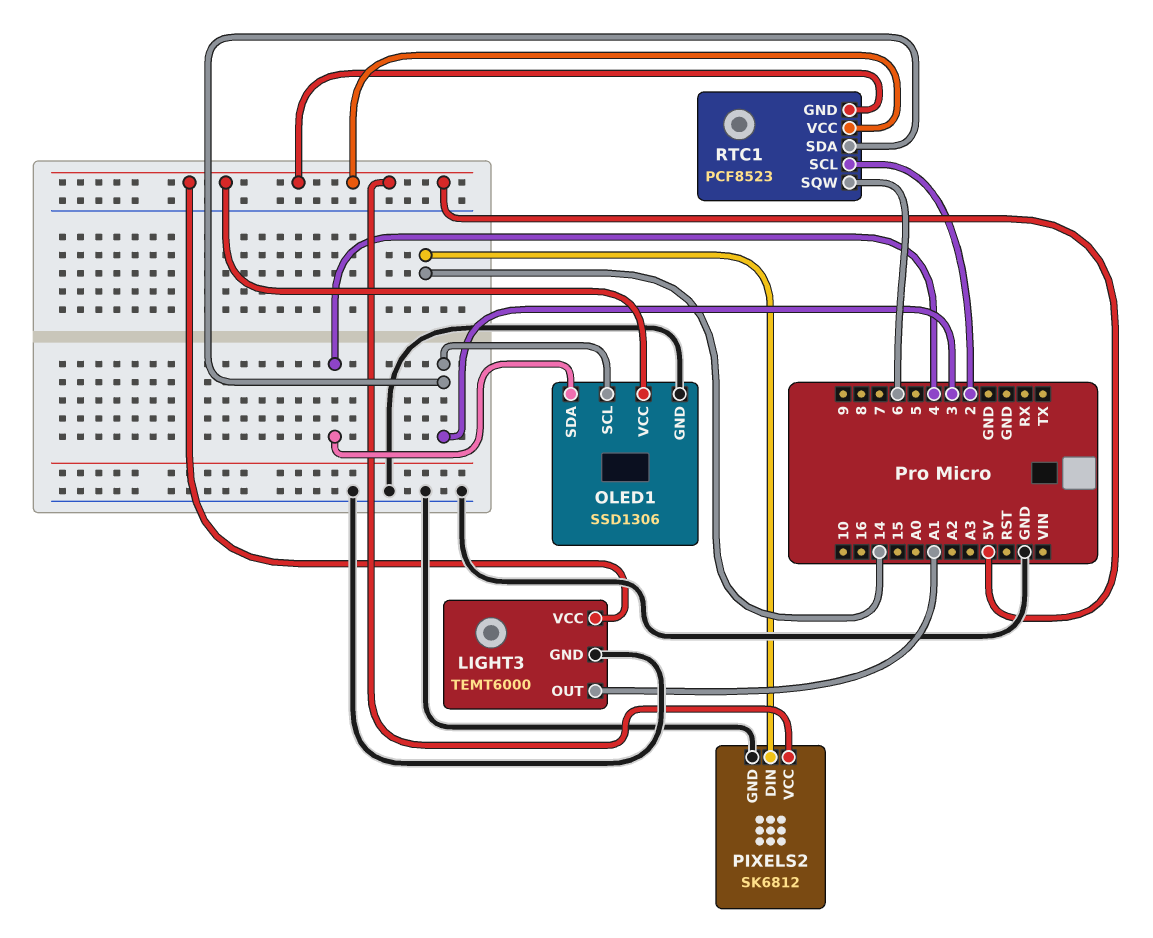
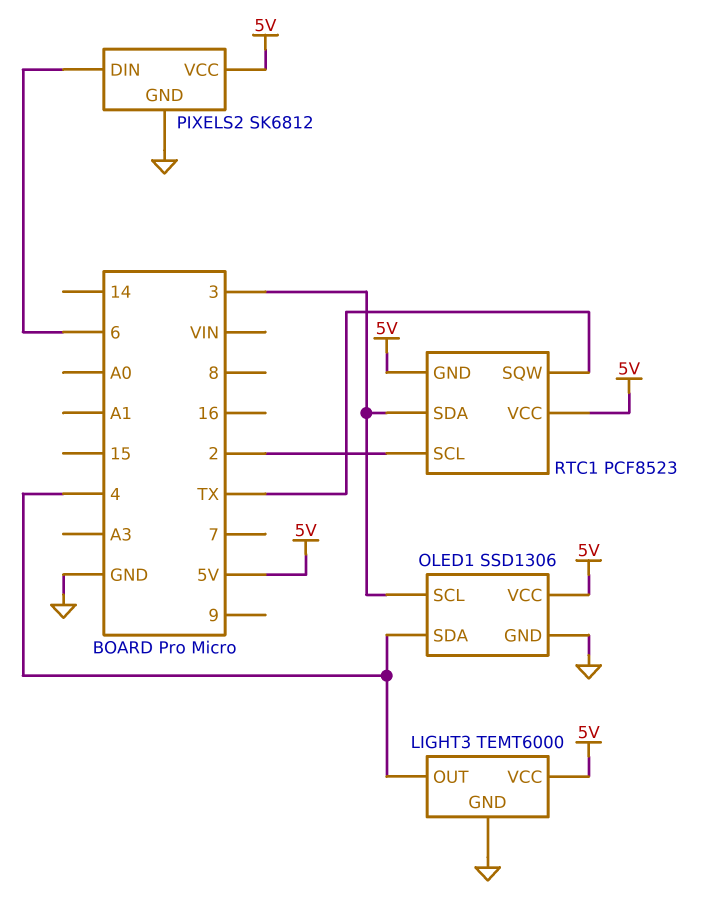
LIGHT3 pin OUT: A1 -> 4
PIXELS2 pin DIN: 14 -> 6
RTC1 pin SQW: 6 -> TX

